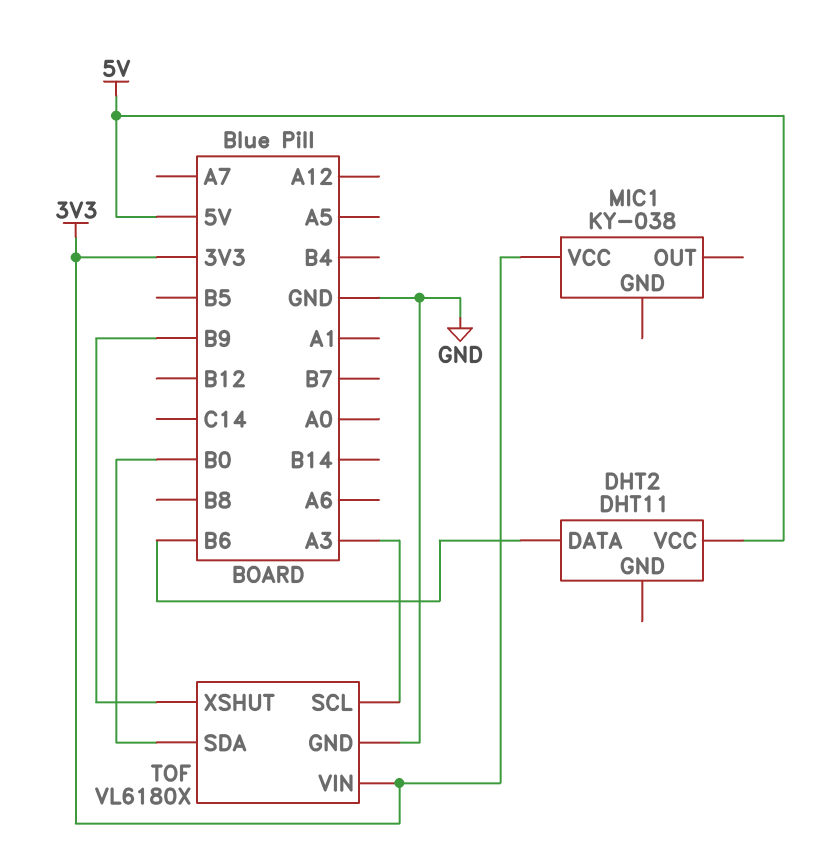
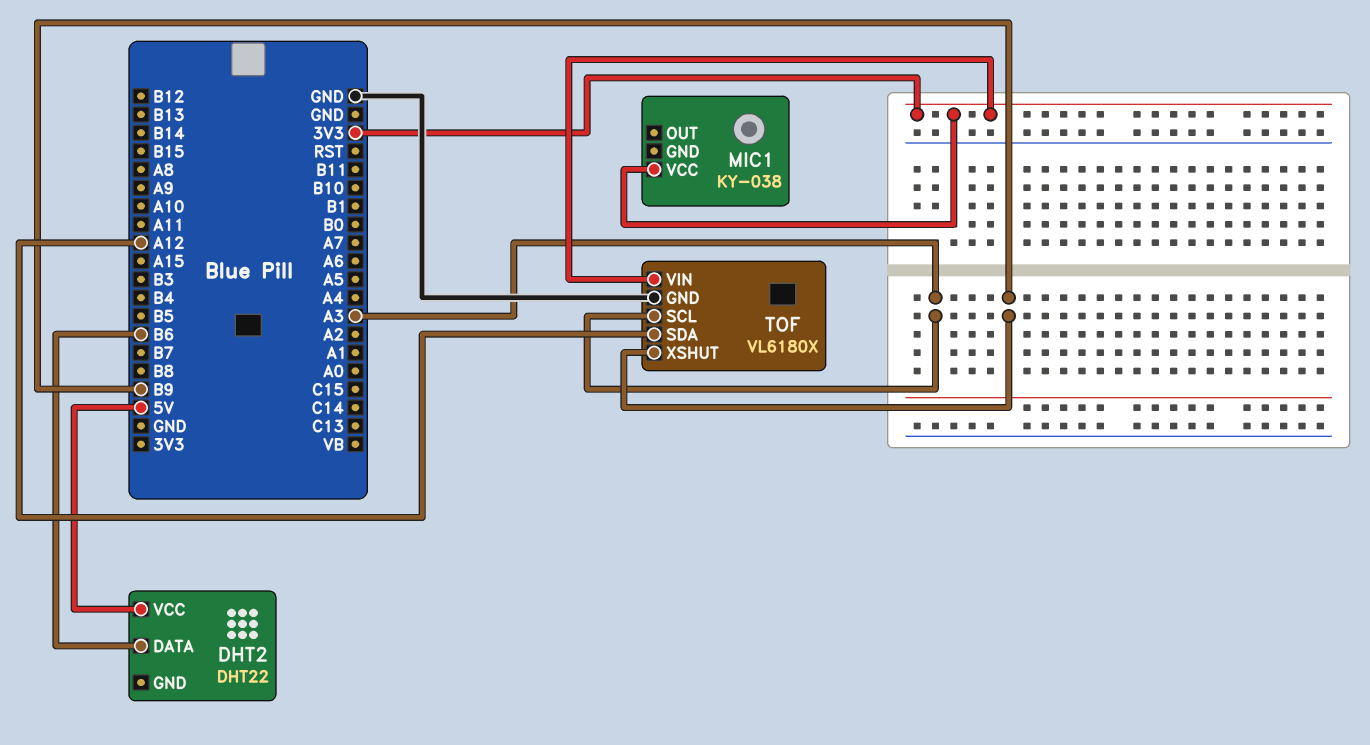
DHT2: DHT11 -> DHT22
TOF pin SDA: B0 -> A12

